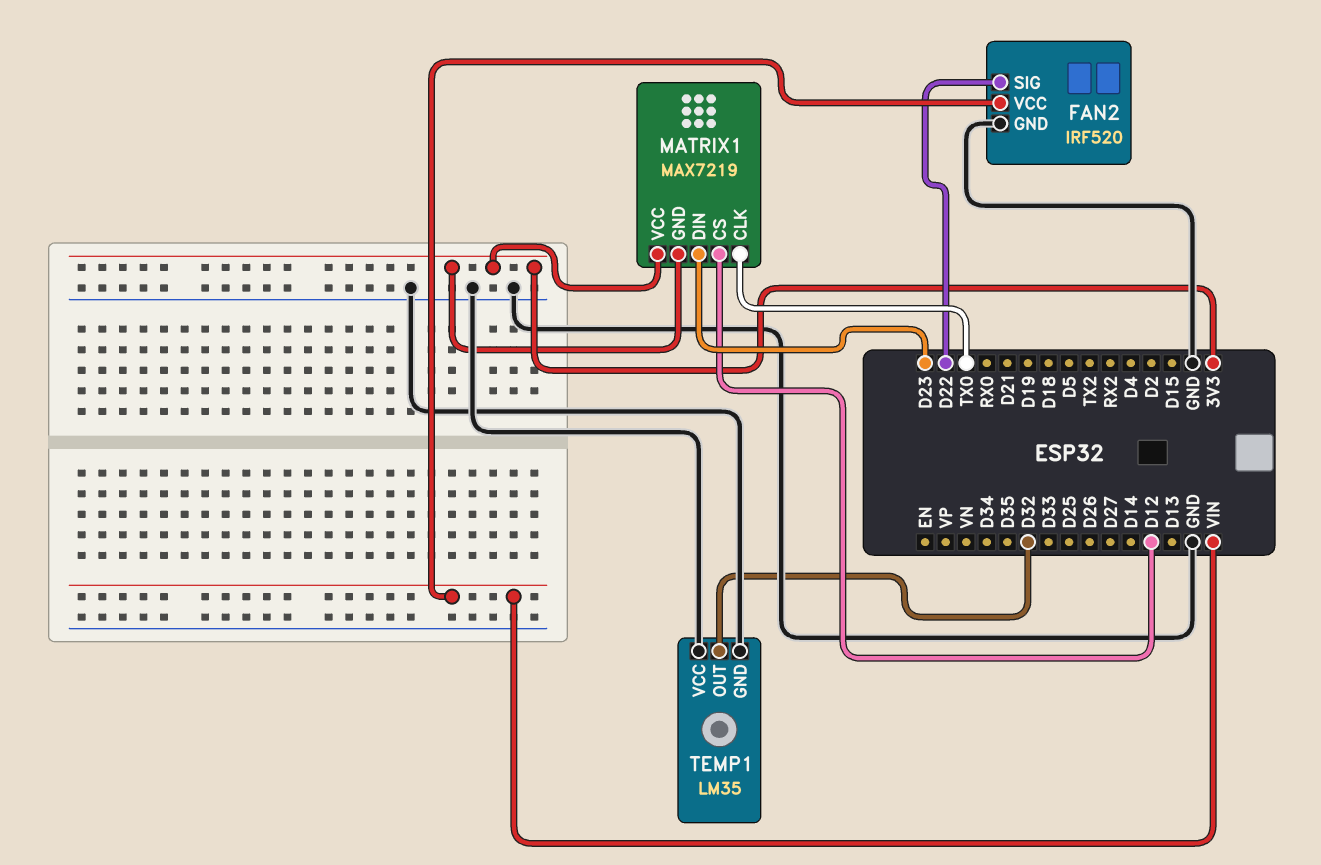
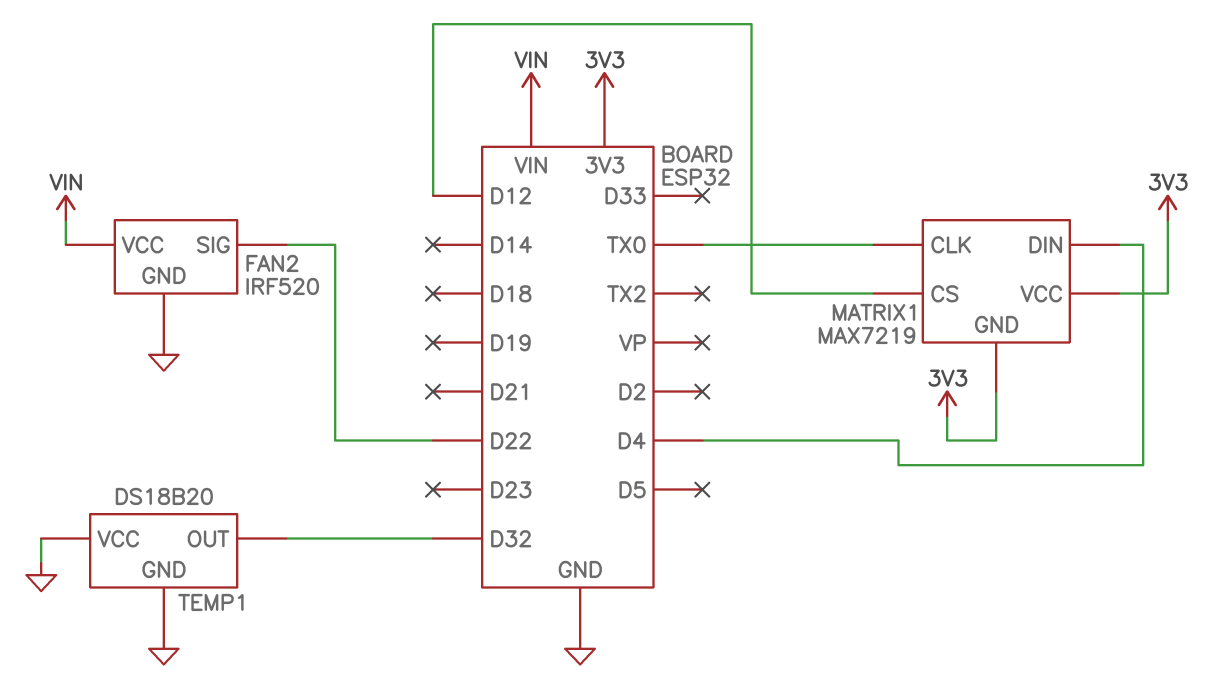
MATRIX1 pin DIN: D23 -> D4
TEMP1: LM35 -> DS18B20

